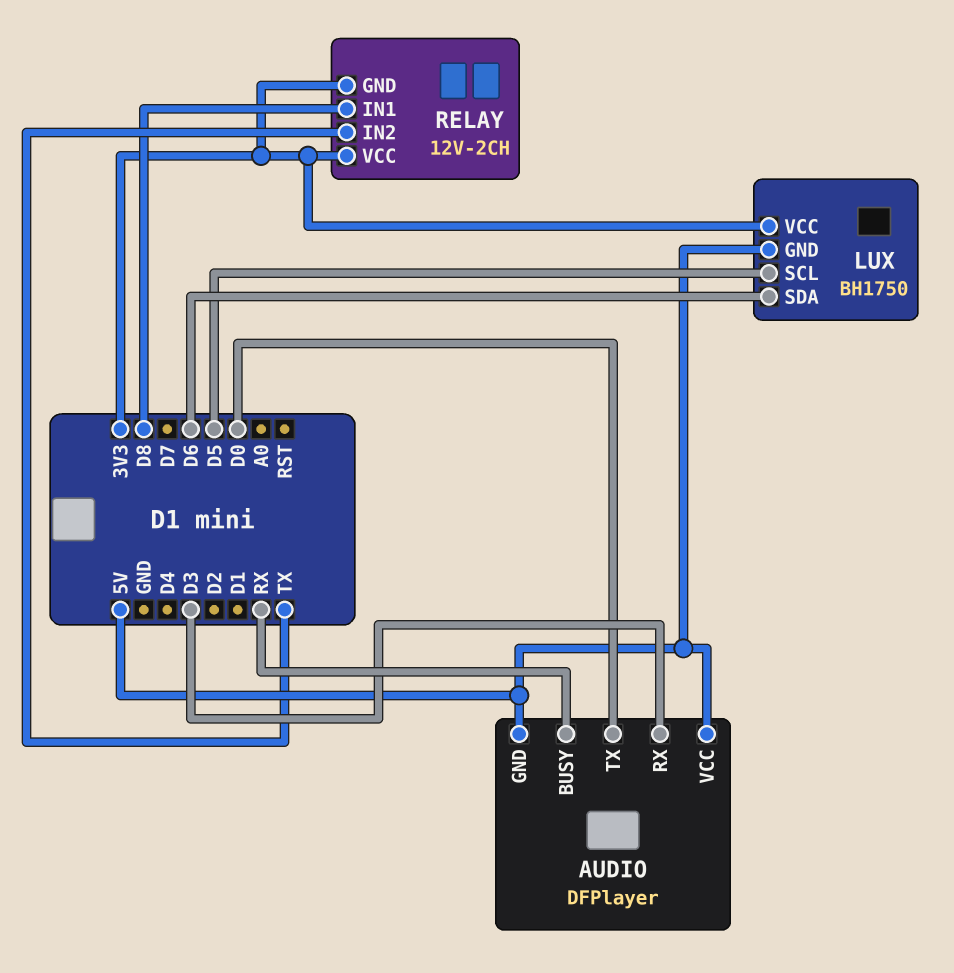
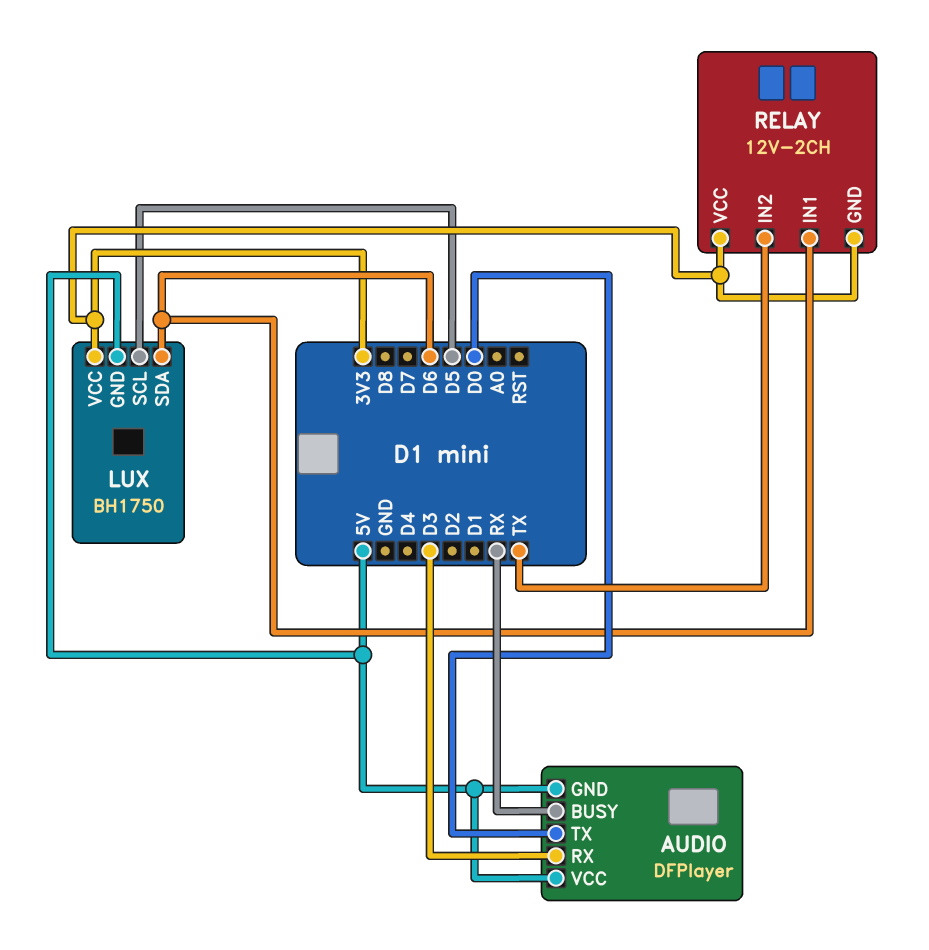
RELAY pin IN1: D8 -> D6

